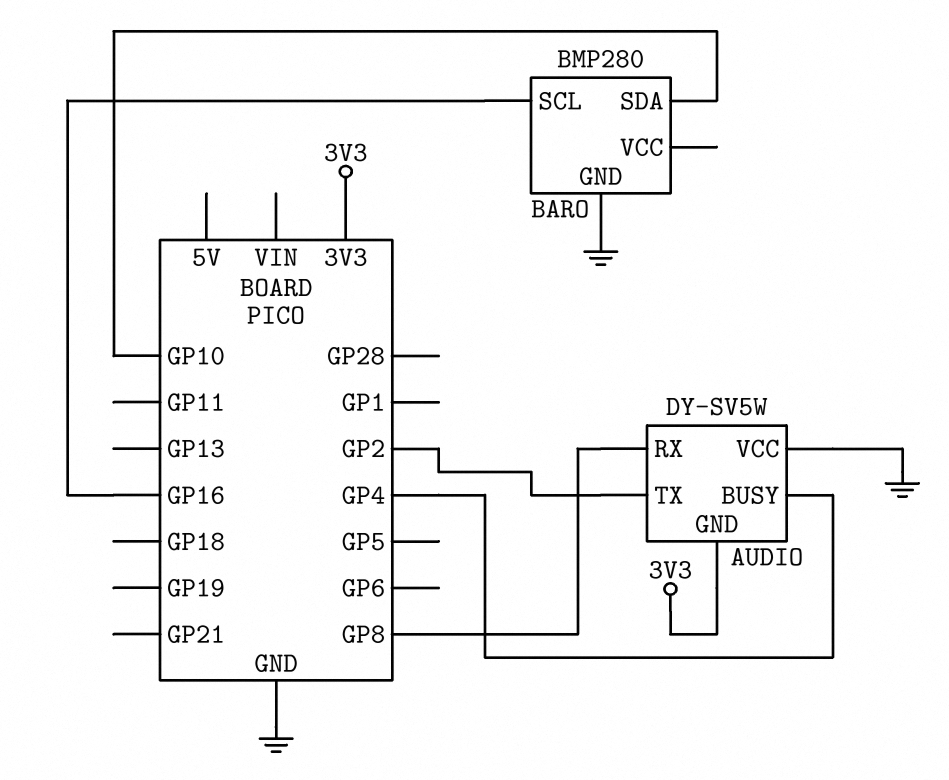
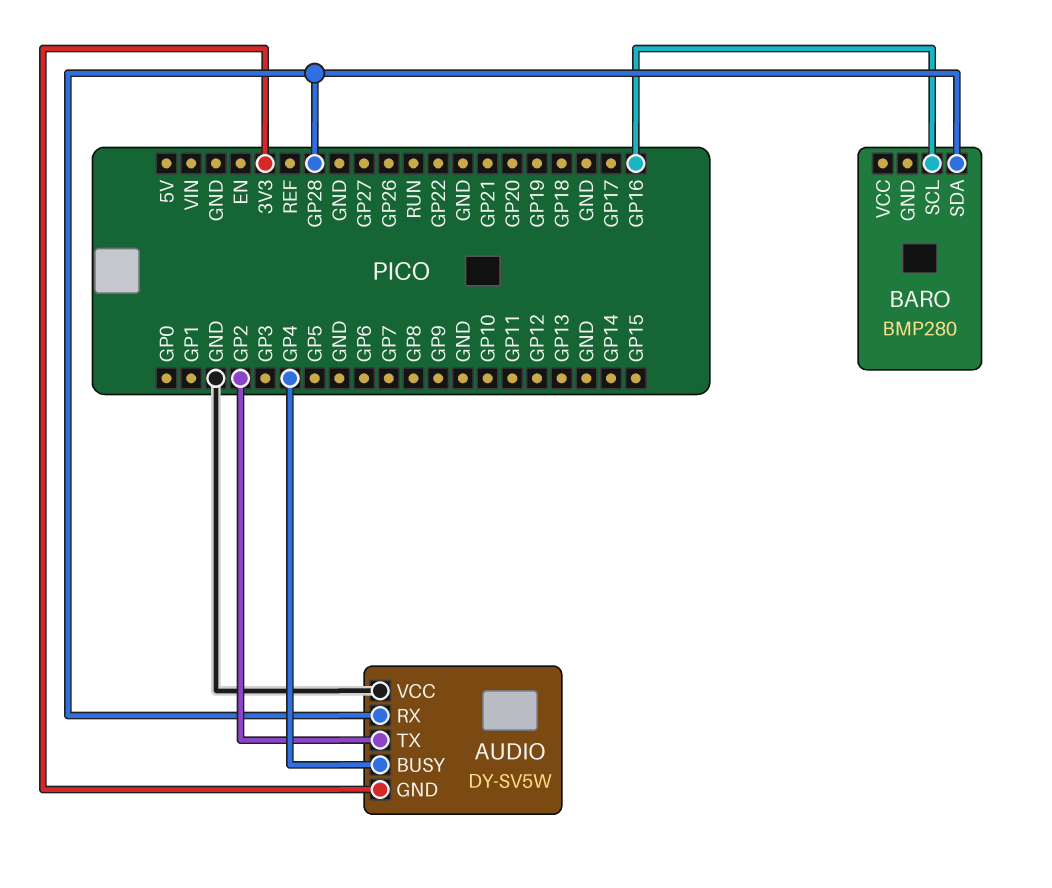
AUDIO pin RX: GP8 -> GP28
BARO pin GND: GND -> none
BARO pin SDA: GP10 -> GP28

